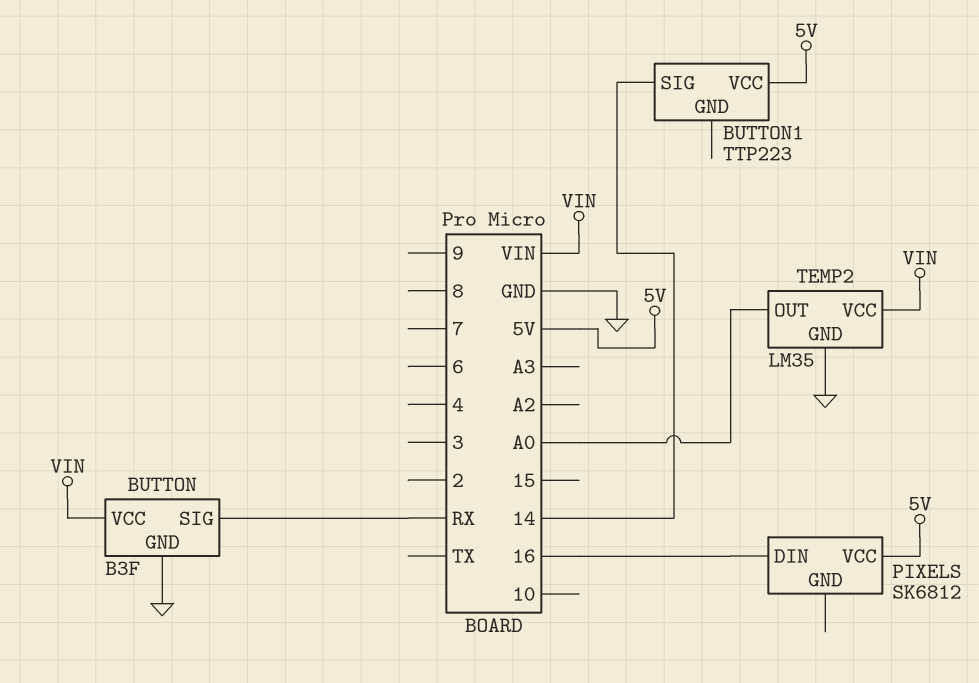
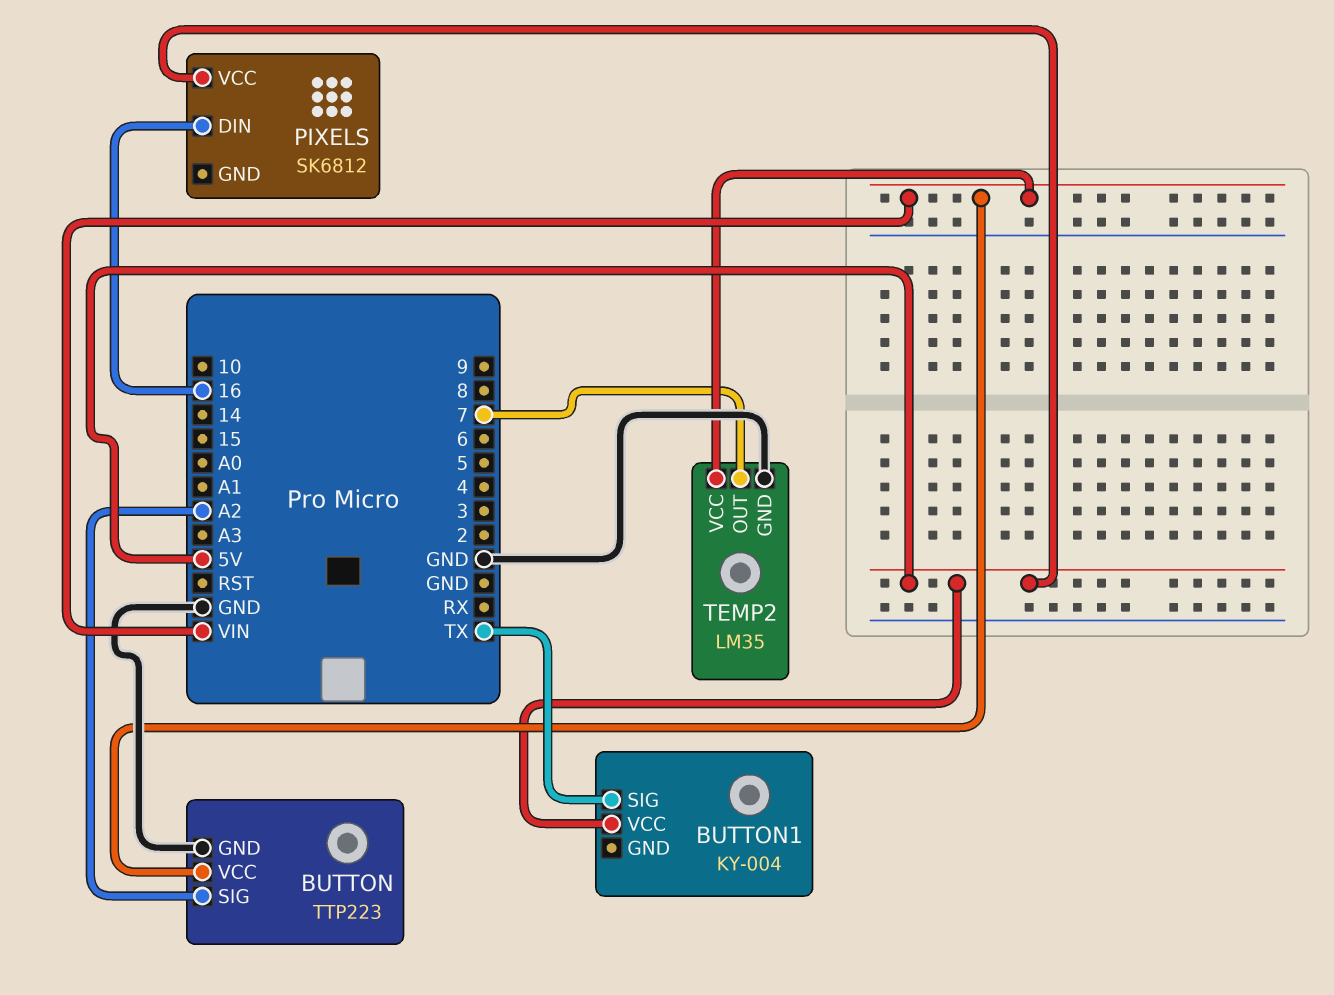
BUTTON: B3F -> TTP223
BUTTON pin SIG: RX -> A2
BUTTON1: TTP223 -> KY-004
BUTTON1 pin SIG: 14 -> TX
TEMP2 pin OUT: A0 -> 7

